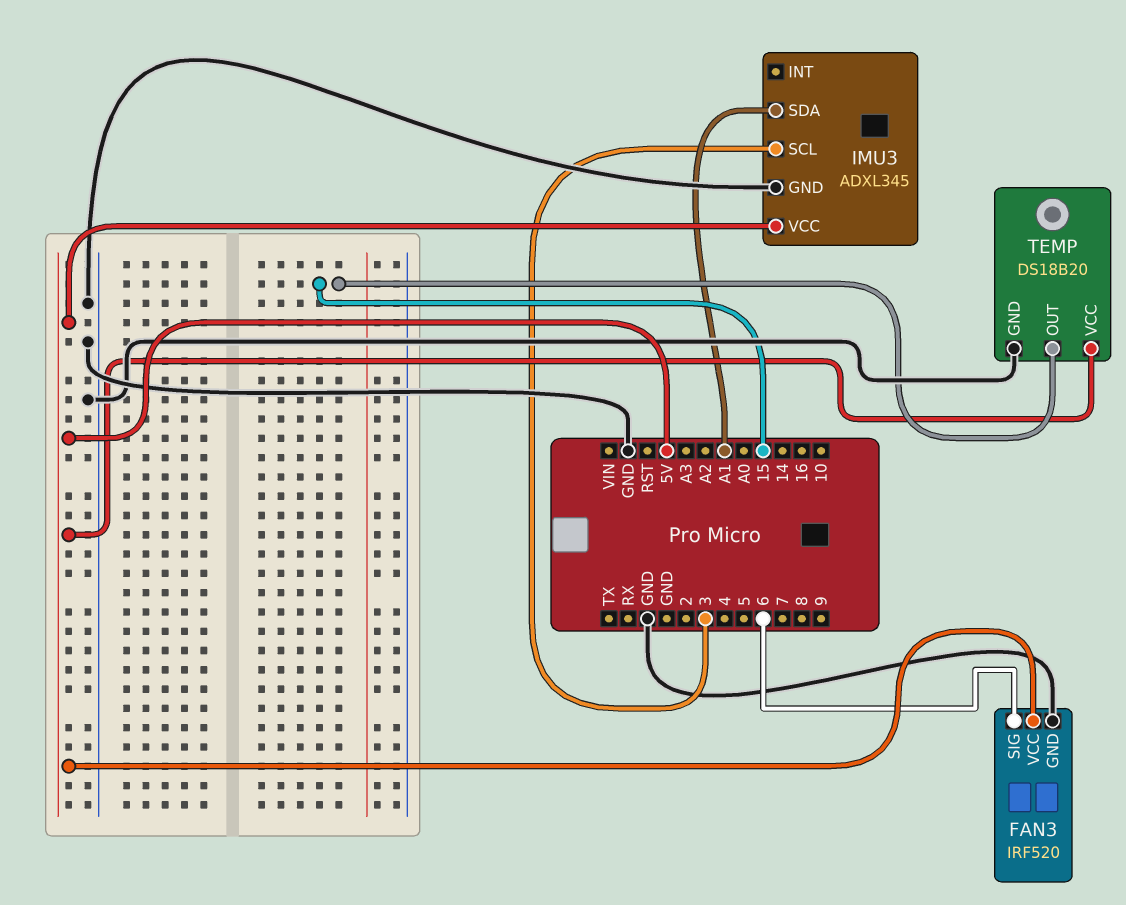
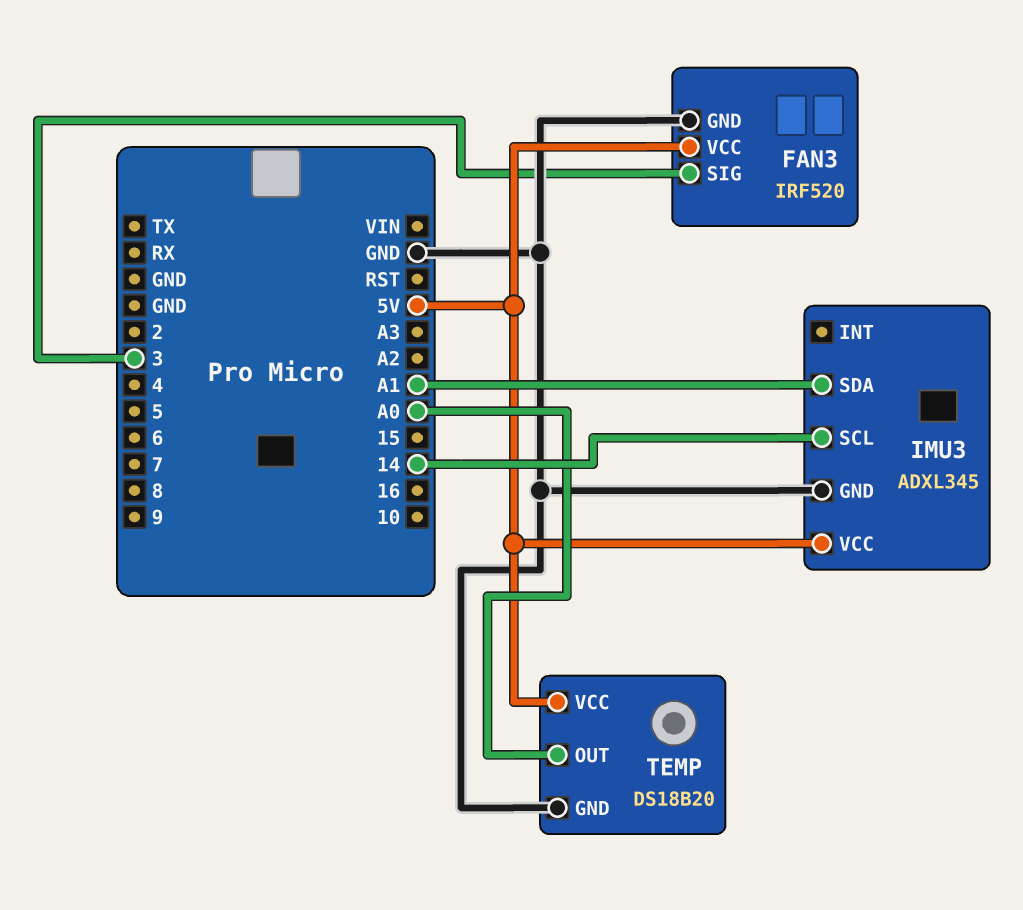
FAN3 pin SIG: 6 -> 3
IMU3 pin SCL: 3 -> 14
TEMP pin OUT: 15 -> A0

